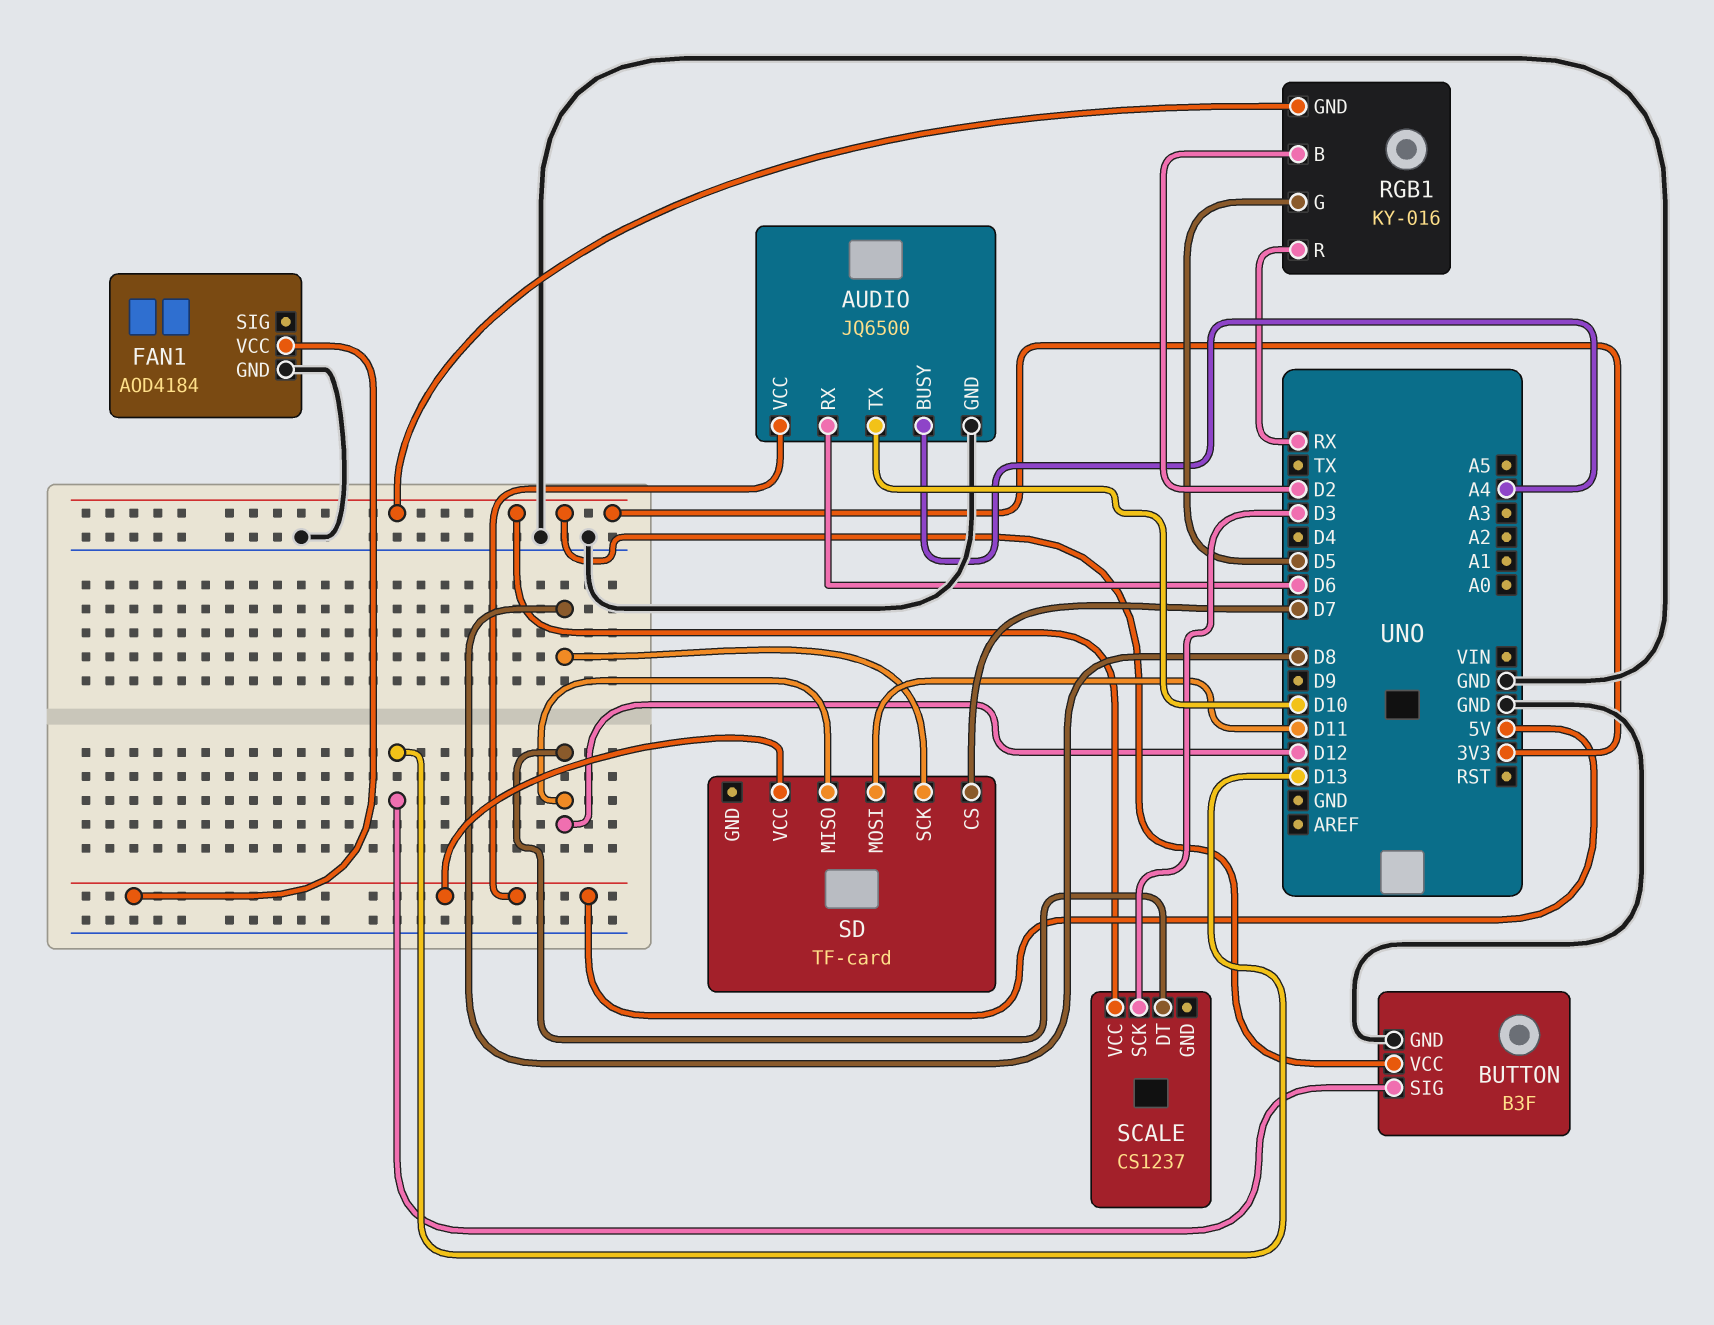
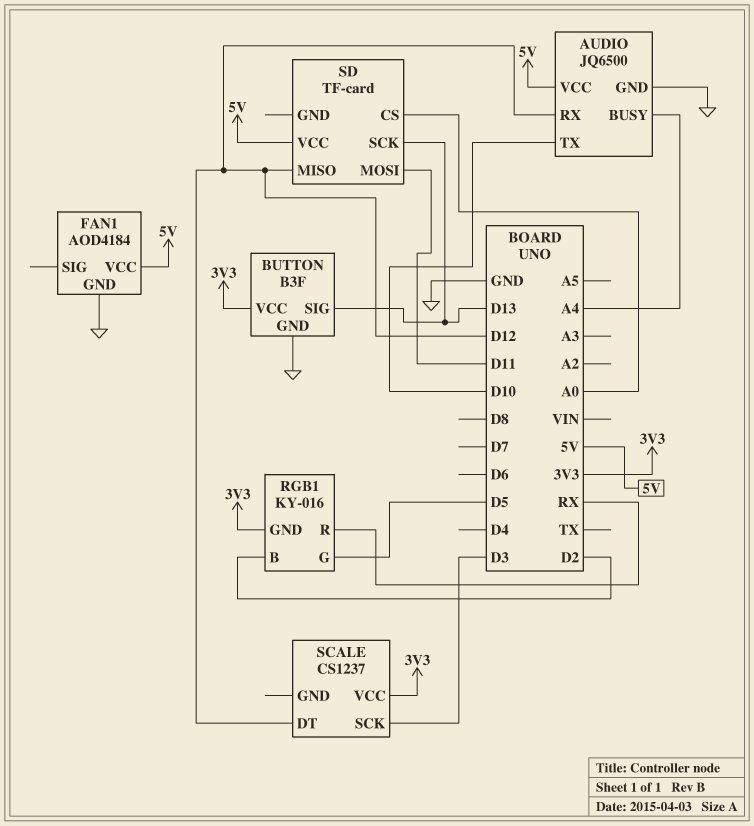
AUDIO pin RX: D6 -> D12
SD pin CS: D7 -> A0
SD pin SCK: D8 -> D13

